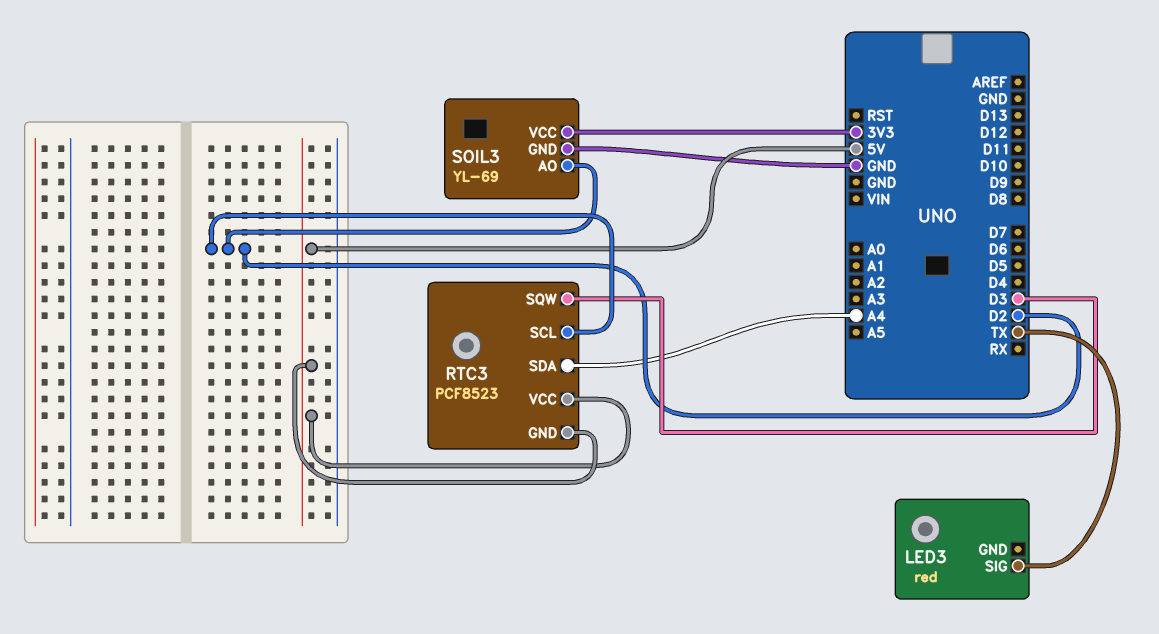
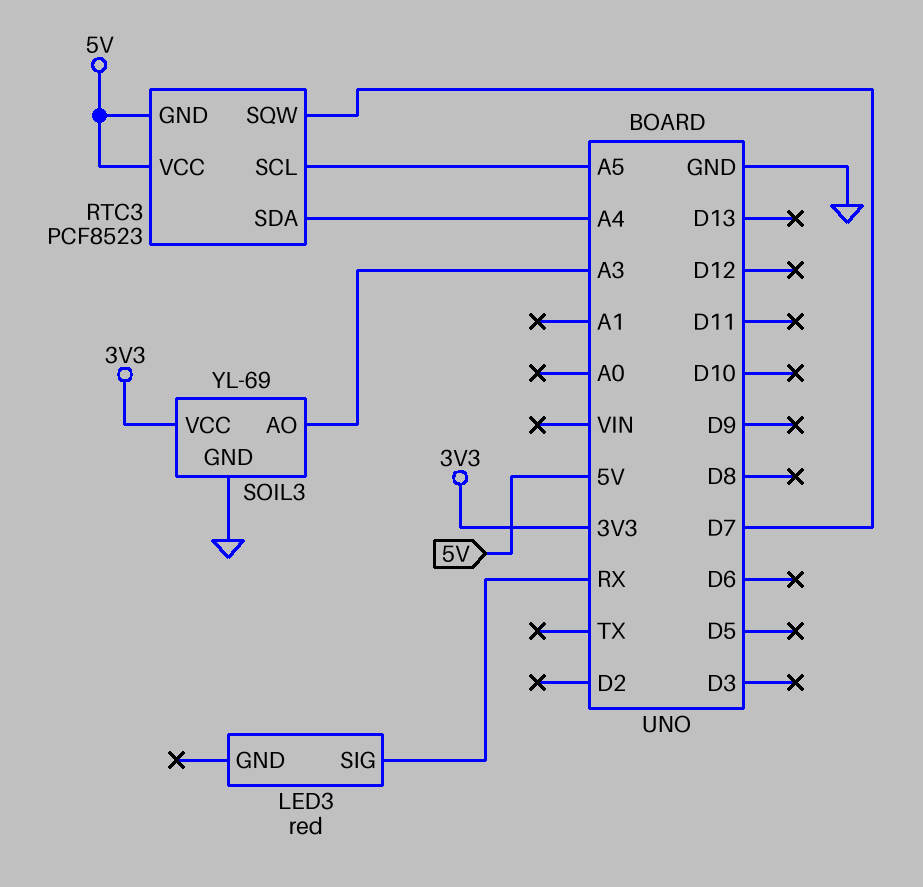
LED3 pin SIG: TX -> RX
RTC3 pin SCL: D2 -> A5
RTC3 pin SQW: D3 -> D7
SOIL3 pin AO: D2 -> A3

